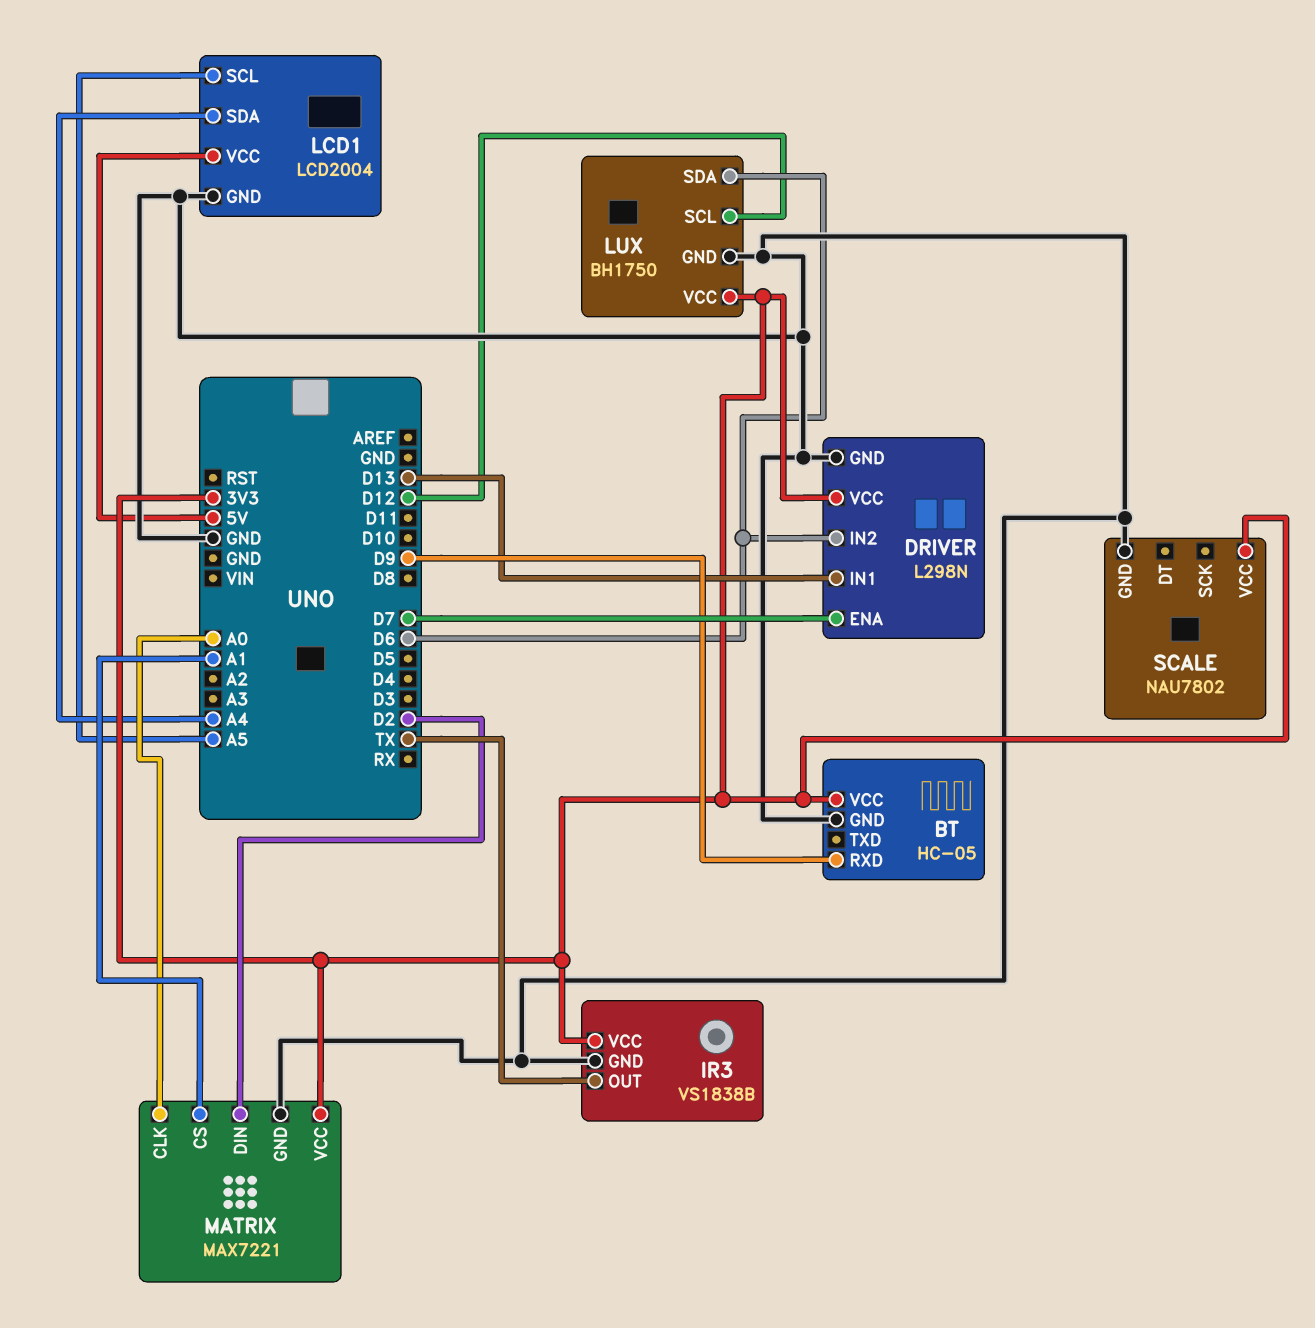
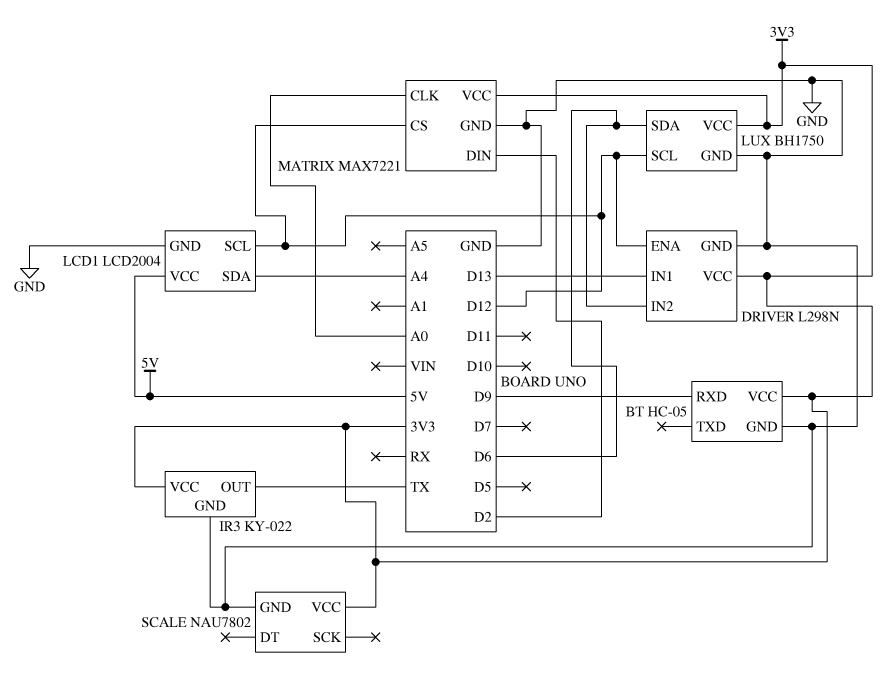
DRIVER pin ENA: D7 -> D12
IR3: VS1838B -> KY-022
LCD1 pin SCL: A5 -> D12
MATRIX pin CS: A1 -> D12

